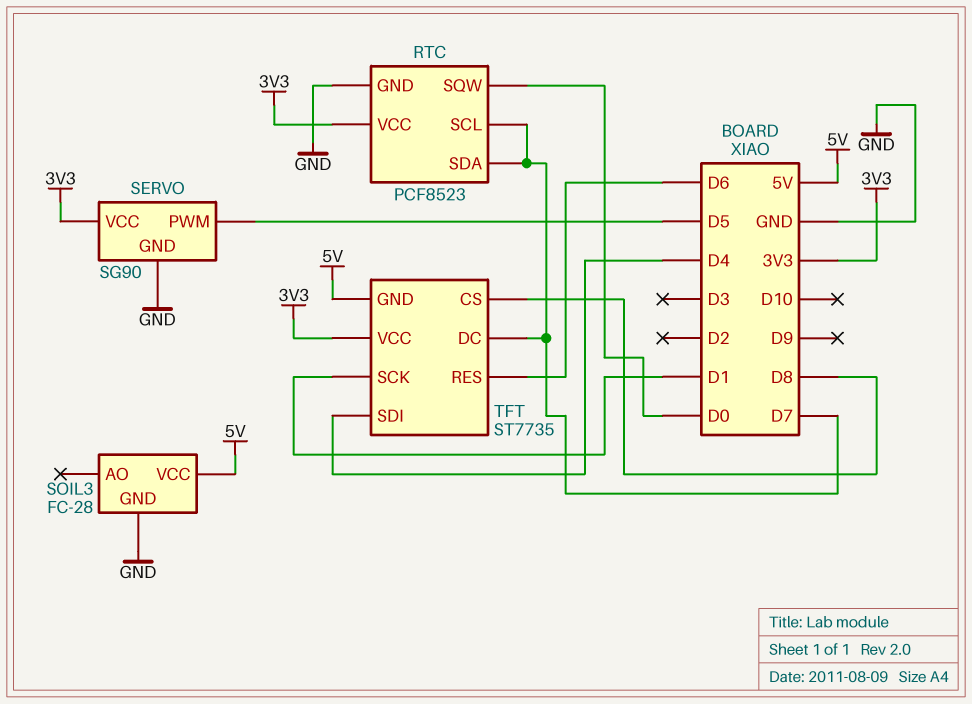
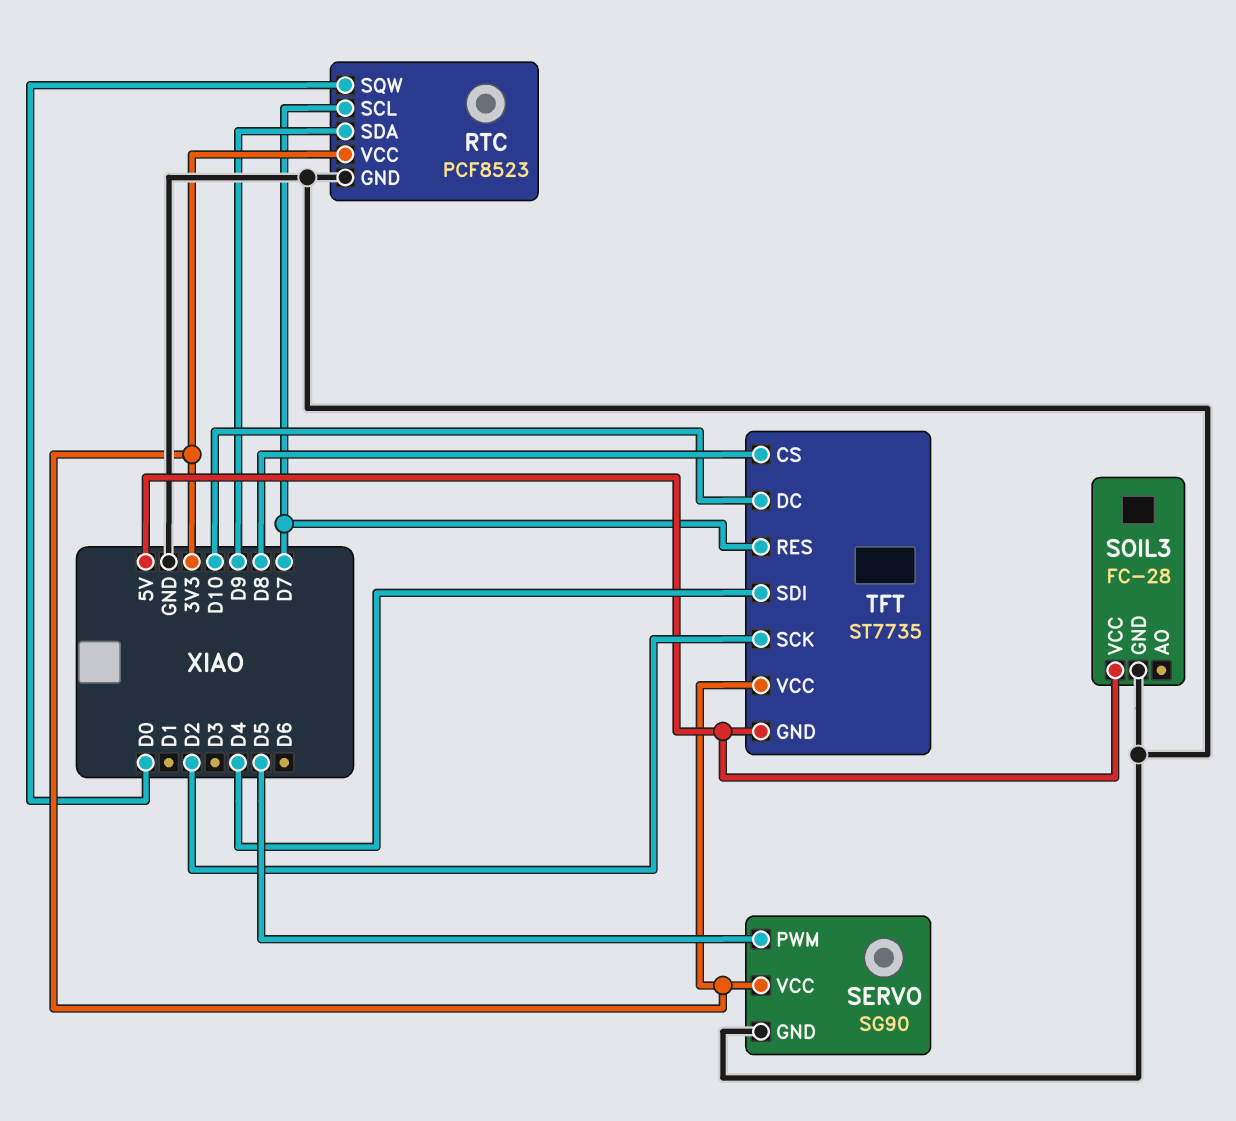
RTC pin SDA: D7 -> D9
TFT pin DC: D7 -> D10
TFT pin RES: D6 -> D7
TFT pin SCK: D1 -> D2

